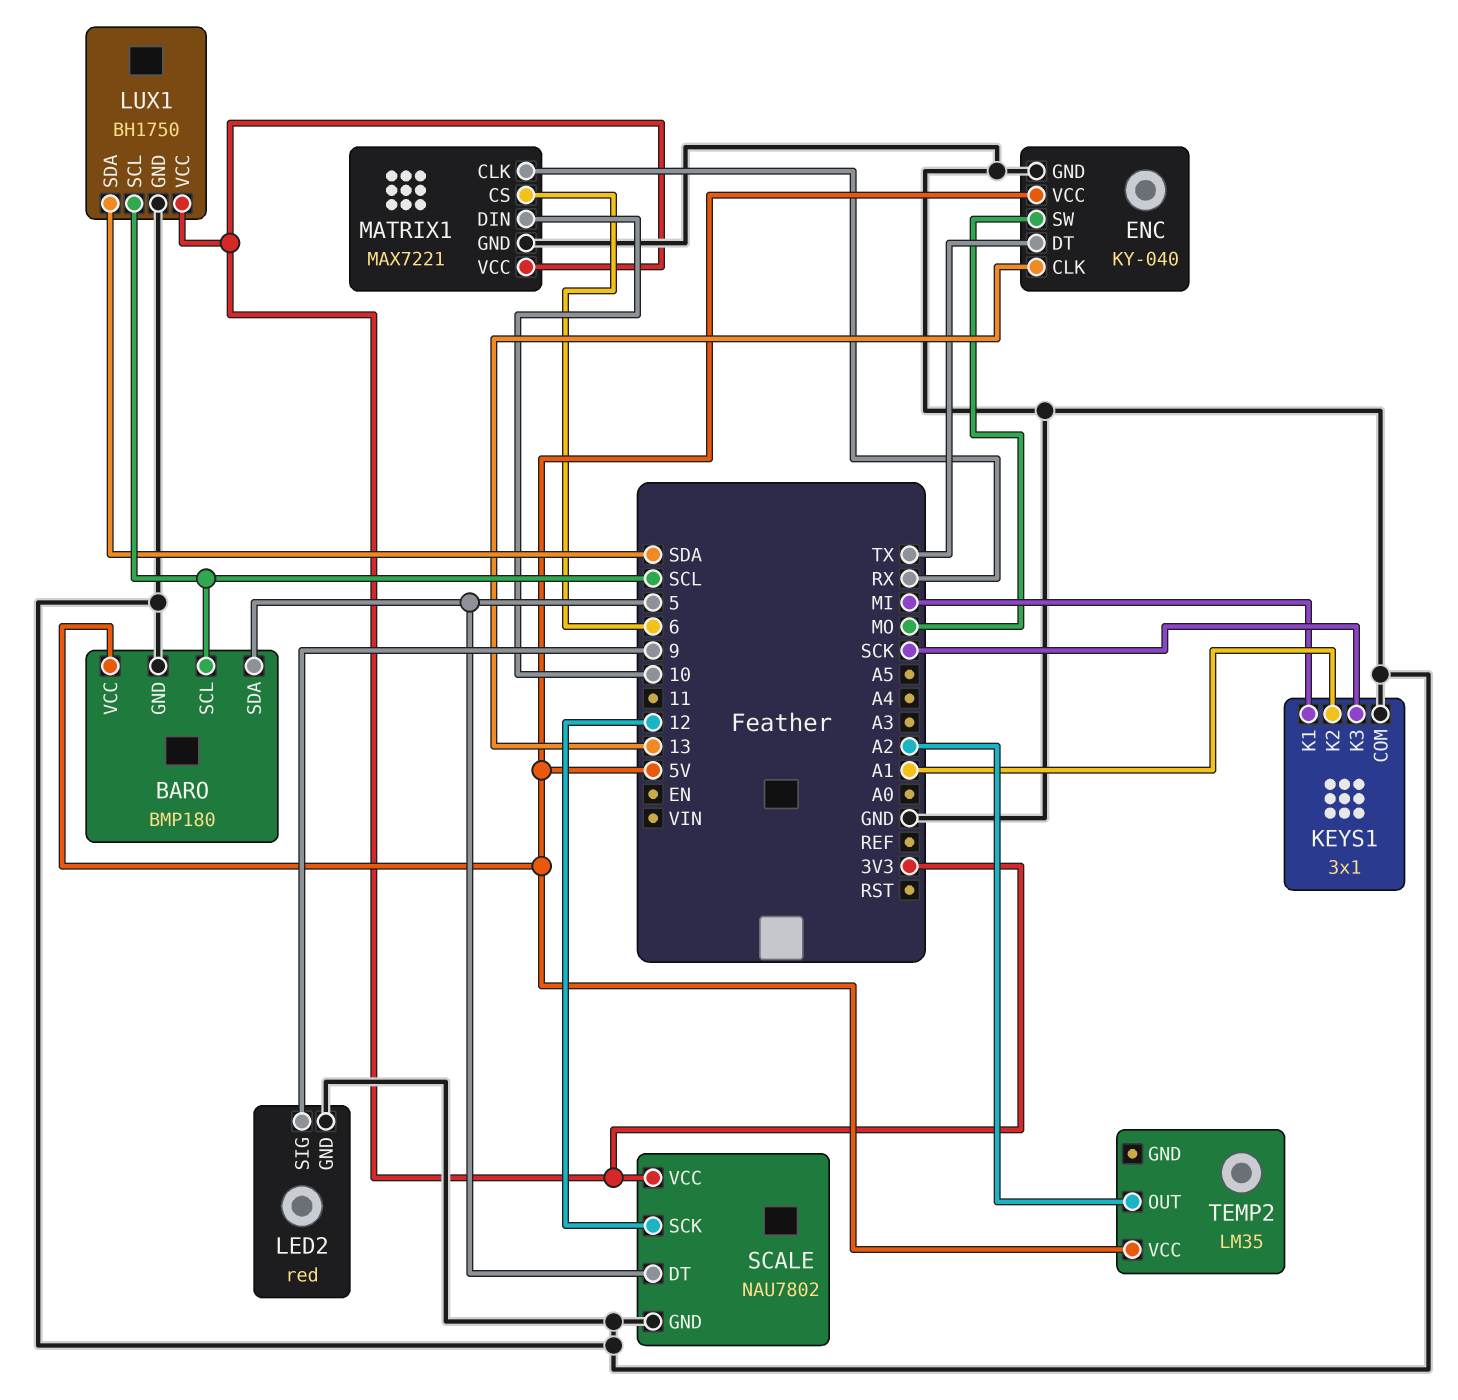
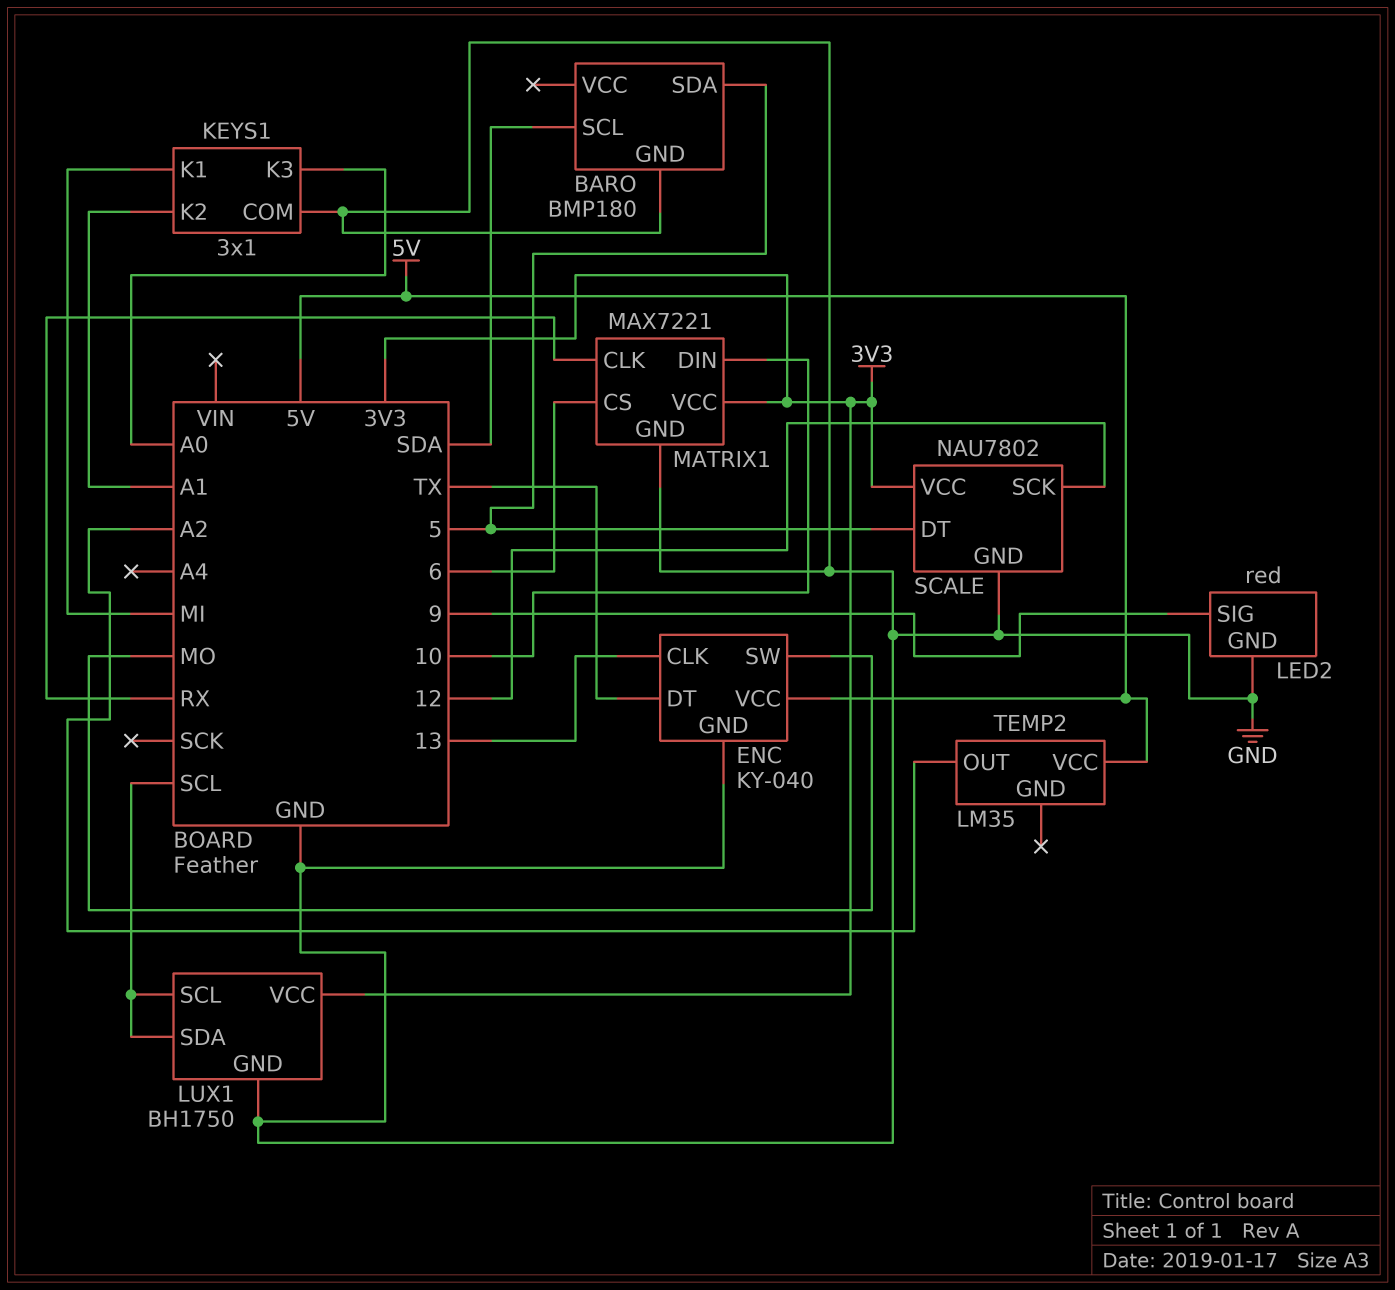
BARO pin SCL: SCL -> SDA
BARO pin VCC: 5V -> none
KEYS1 pin K3: SCK -> A0
LUX1 pin SDA: SDA -> SCL

